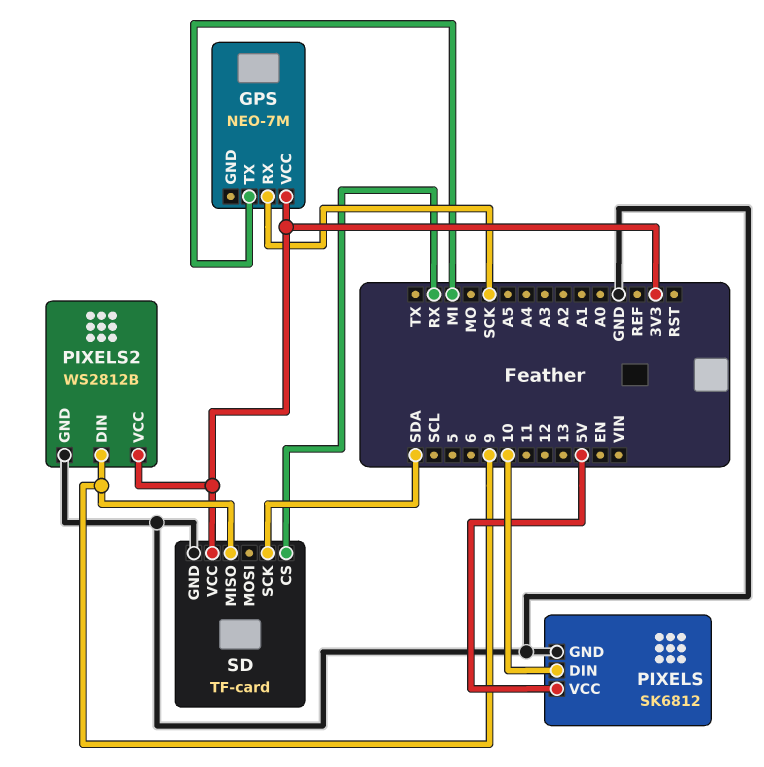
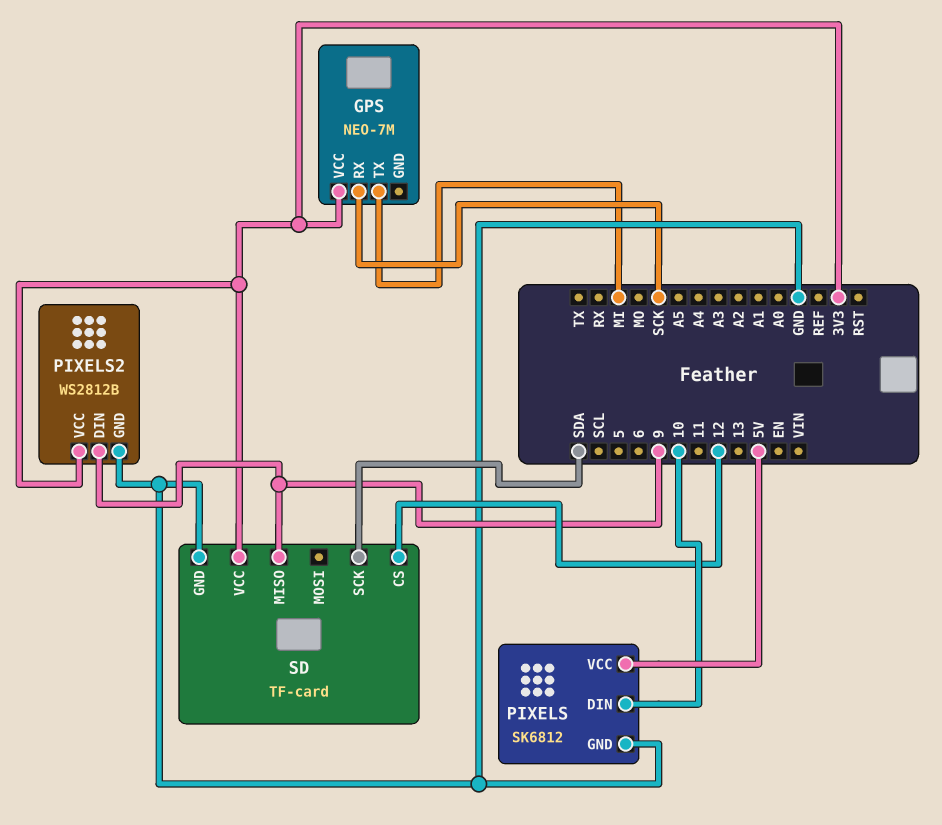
SD pin CS: RX -> 12

